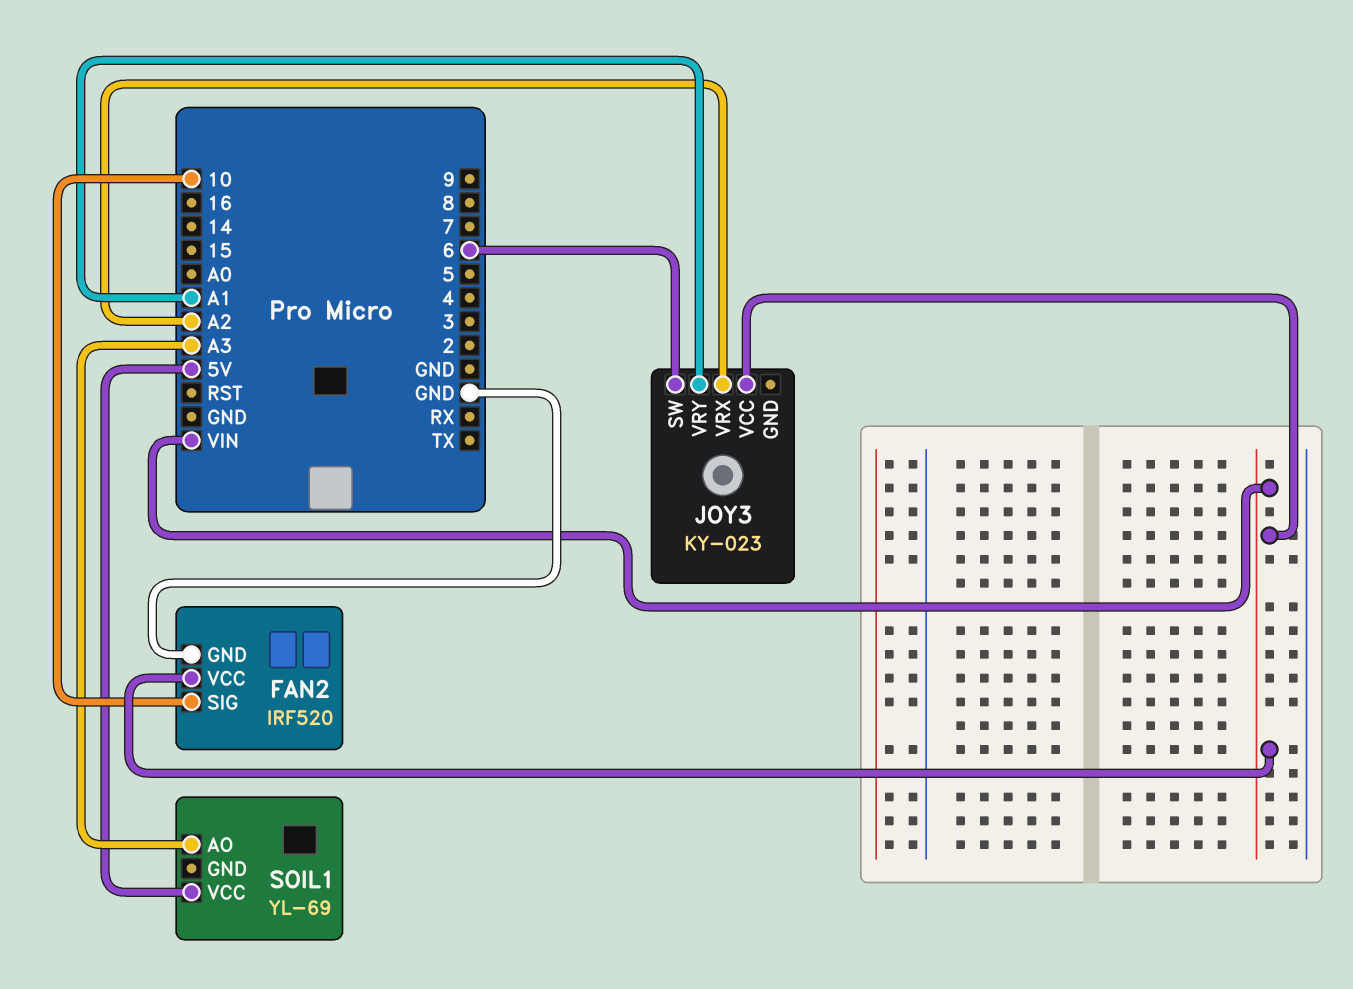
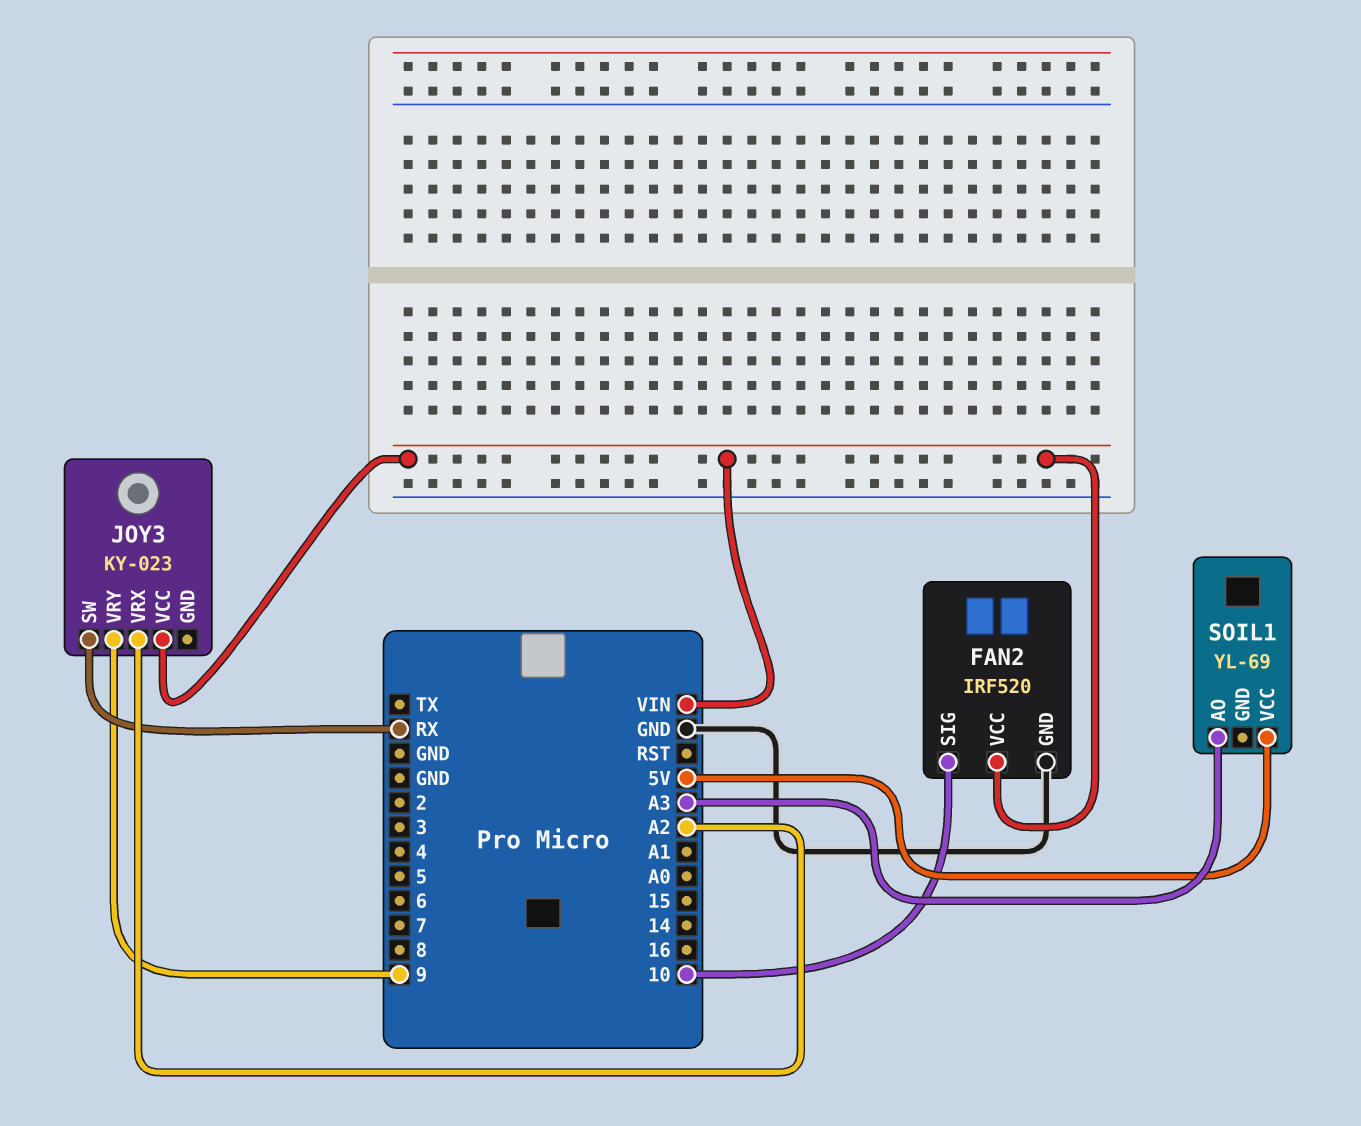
JOY3 pin SW: 6 -> RX
JOY3 pin VRY: A1 -> 9

